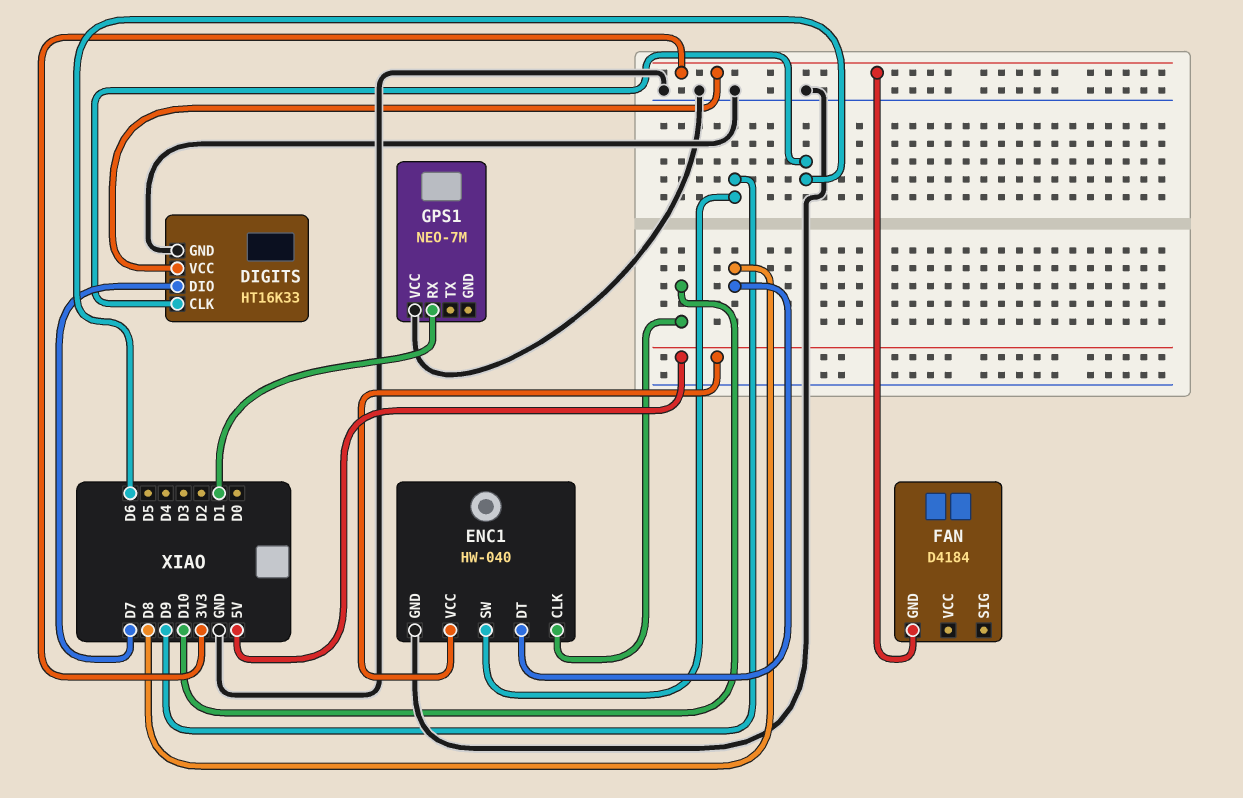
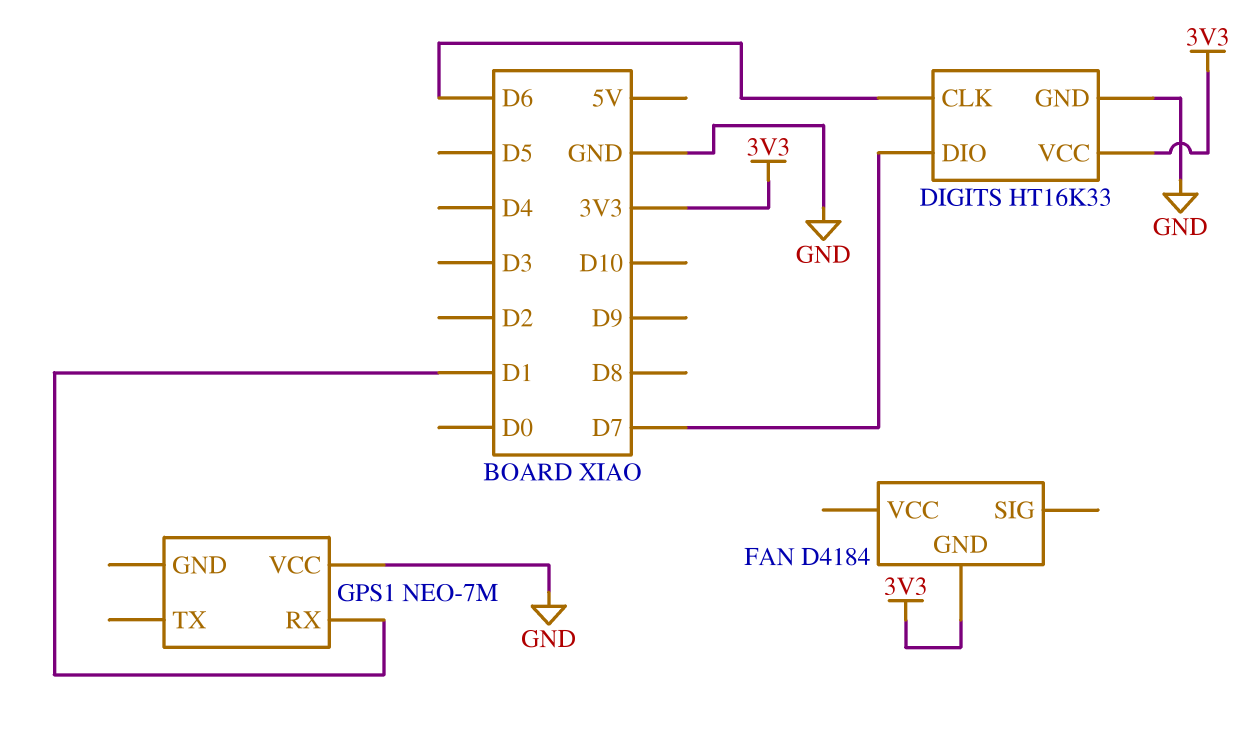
ENC1: HW-040 -> none
ENC1 pin CLK: D10 -> none
ENC1 pin DT: D8 -> none
ENC1 pin GND: GND -> none
ENC1 pin SW: D9 -> none
ENC1 pin VCC: 5V -> none

